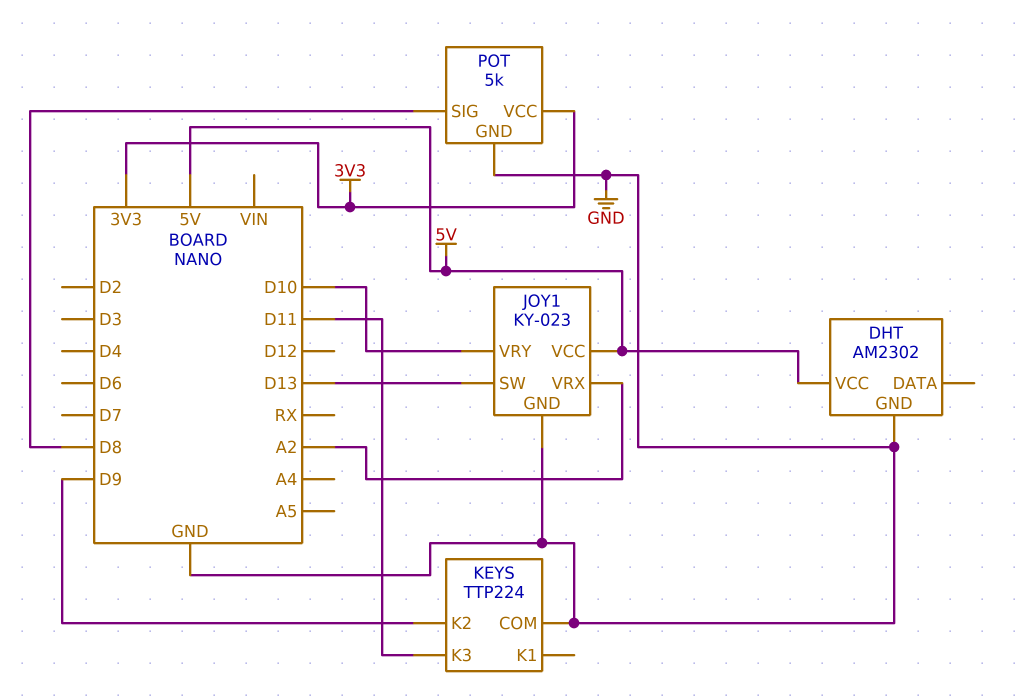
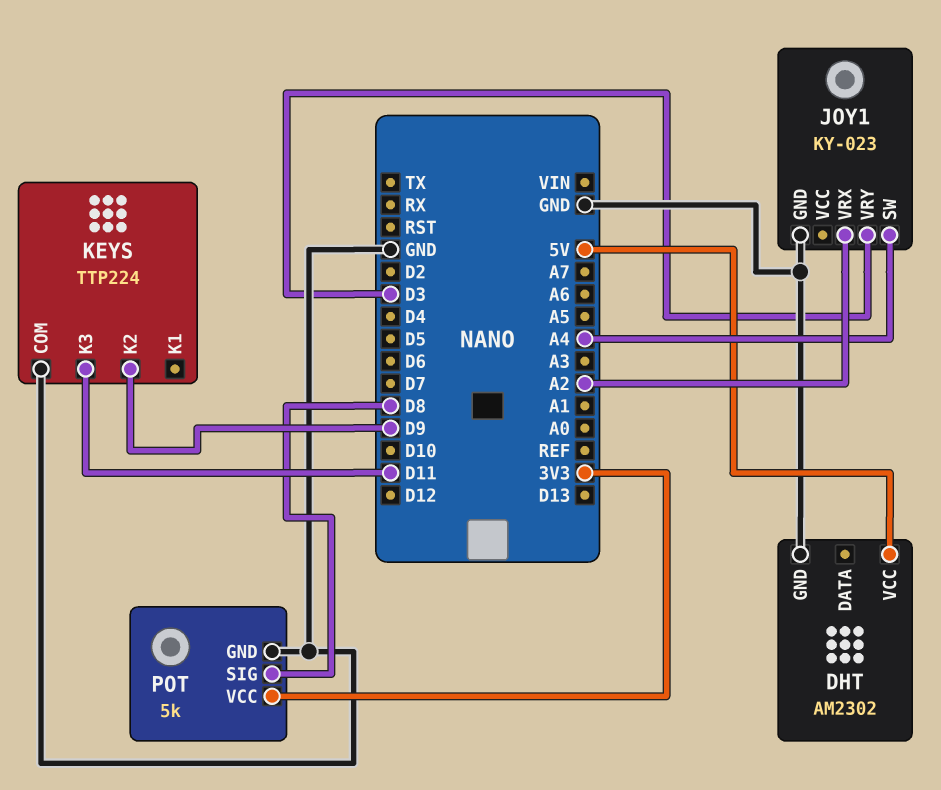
JOY1 pin SW: D13 -> A4
JOY1 pin VCC: 5V -> none
JOY1 pin VRY: D10 -> D3

